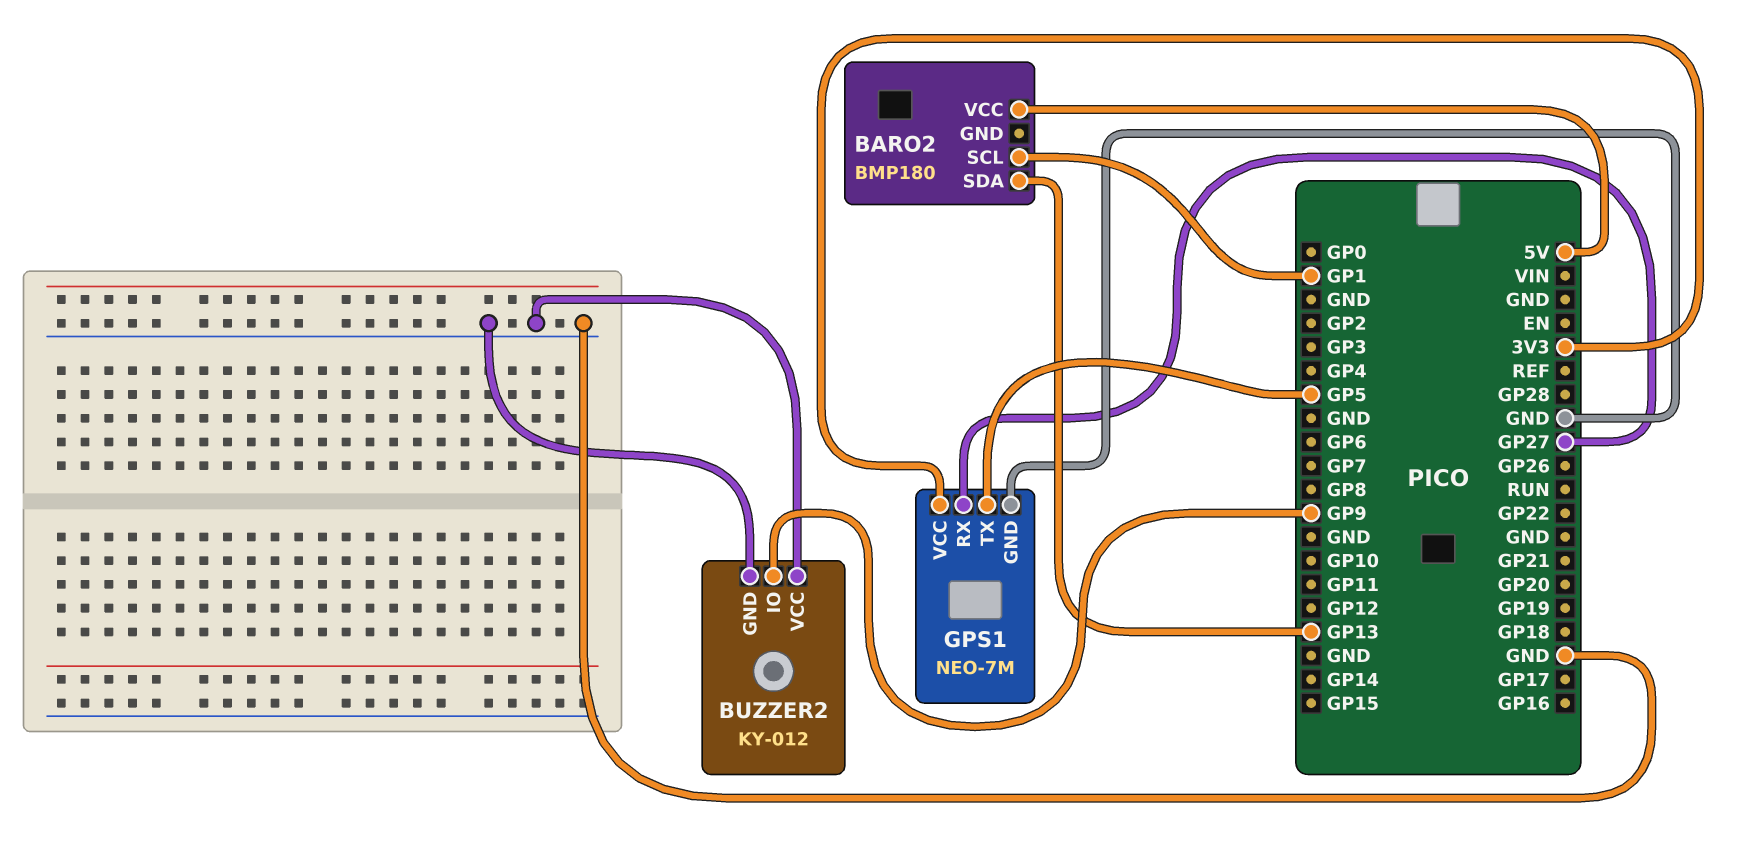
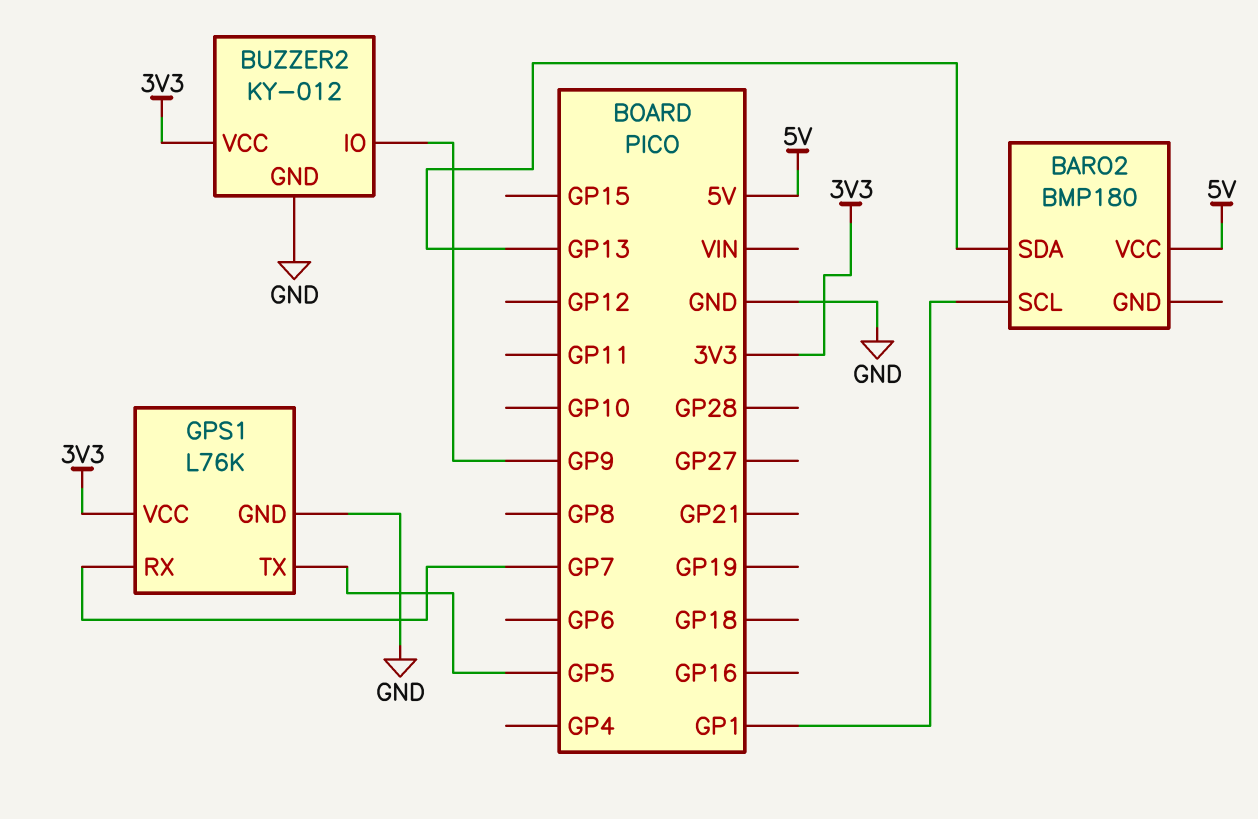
BUZZER2 pin VCC: GND -> 3V3
GPS1: NEO-7M -> L76K
GPS1 pin RX: GP27 -> GP7

